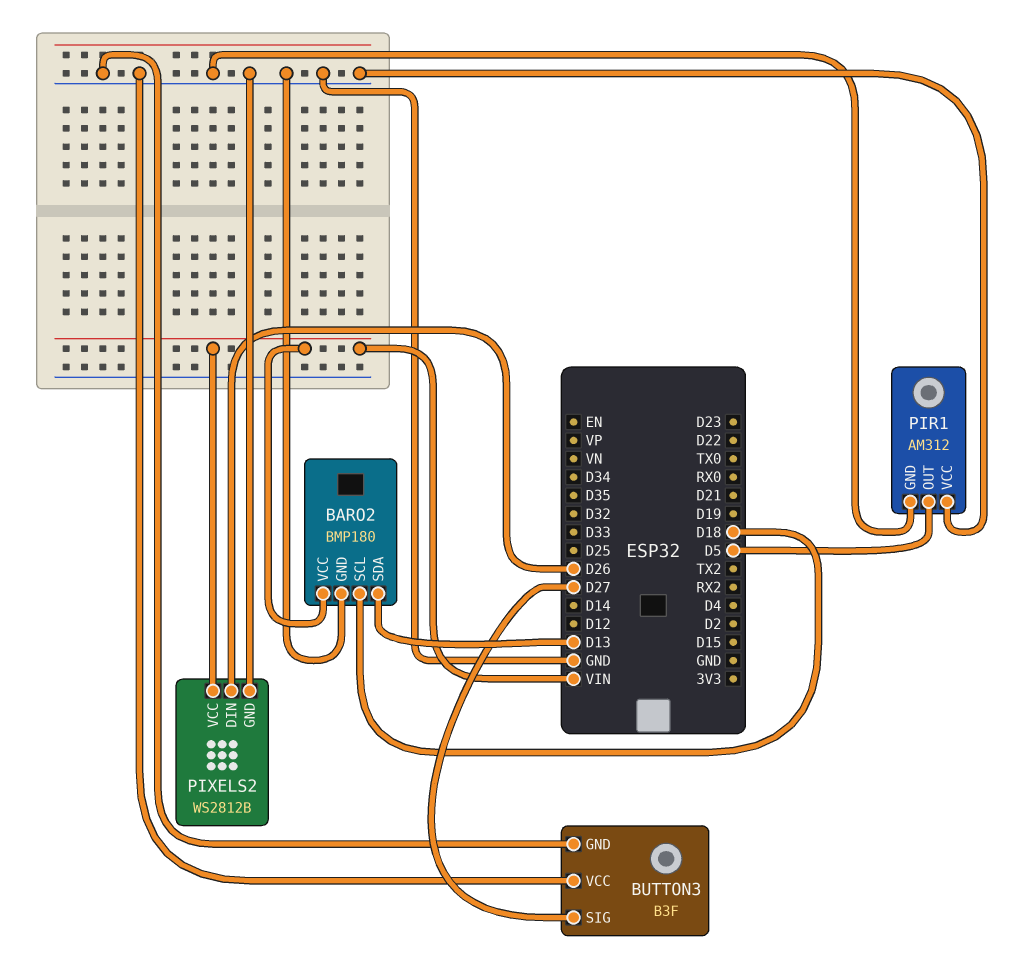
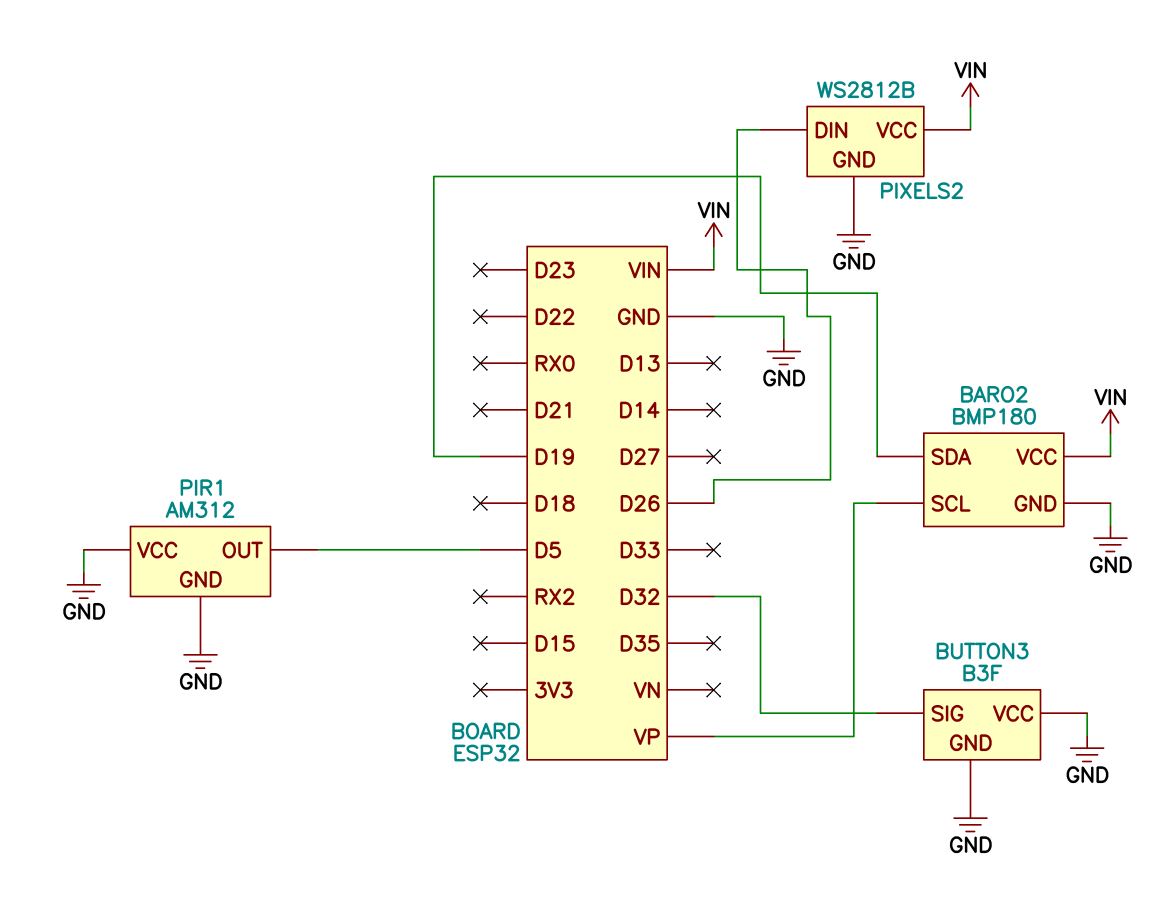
BARO2 pin SCL: D18 -> VP
BARO2 pin SDA: D13 -> D19
BUTTON3 pin SIG: D27 -> D32

